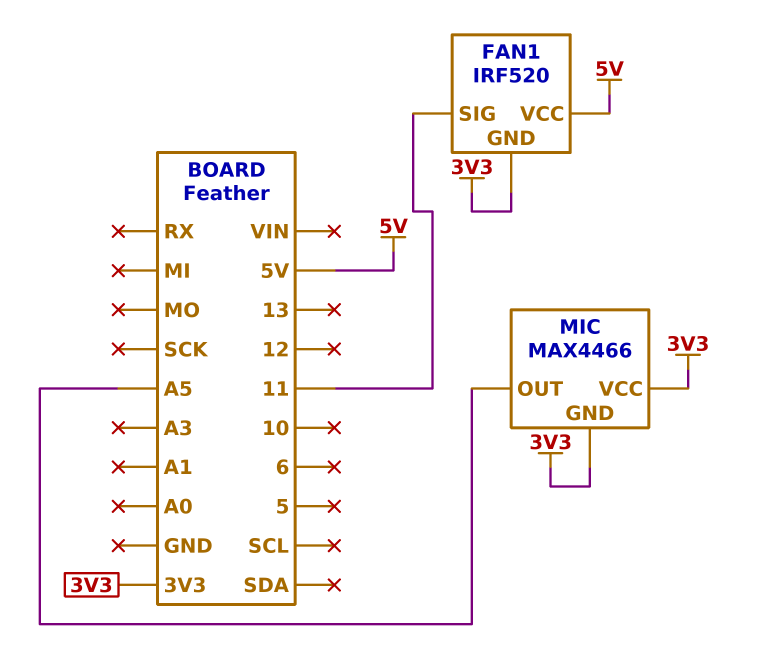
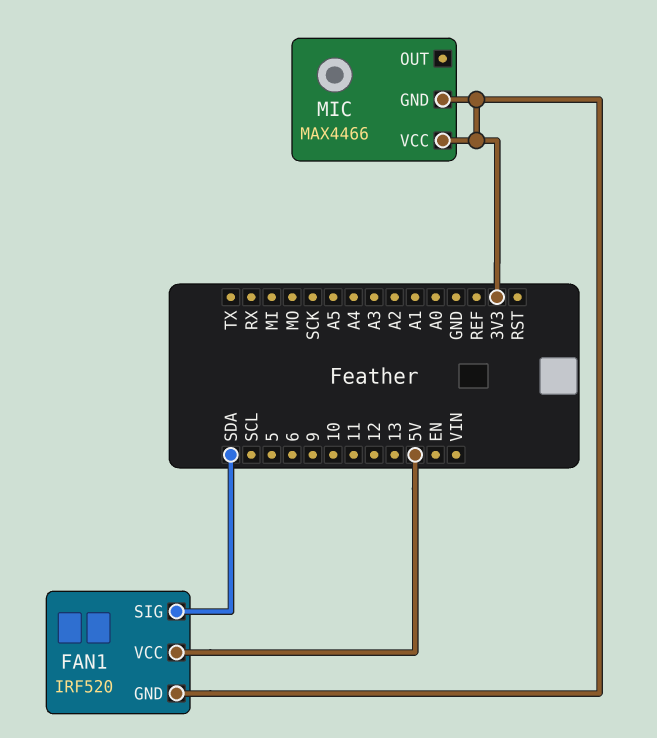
FAN1 pin SIG: 11 -> SDA
MIC pin OUT: A5 -> none

